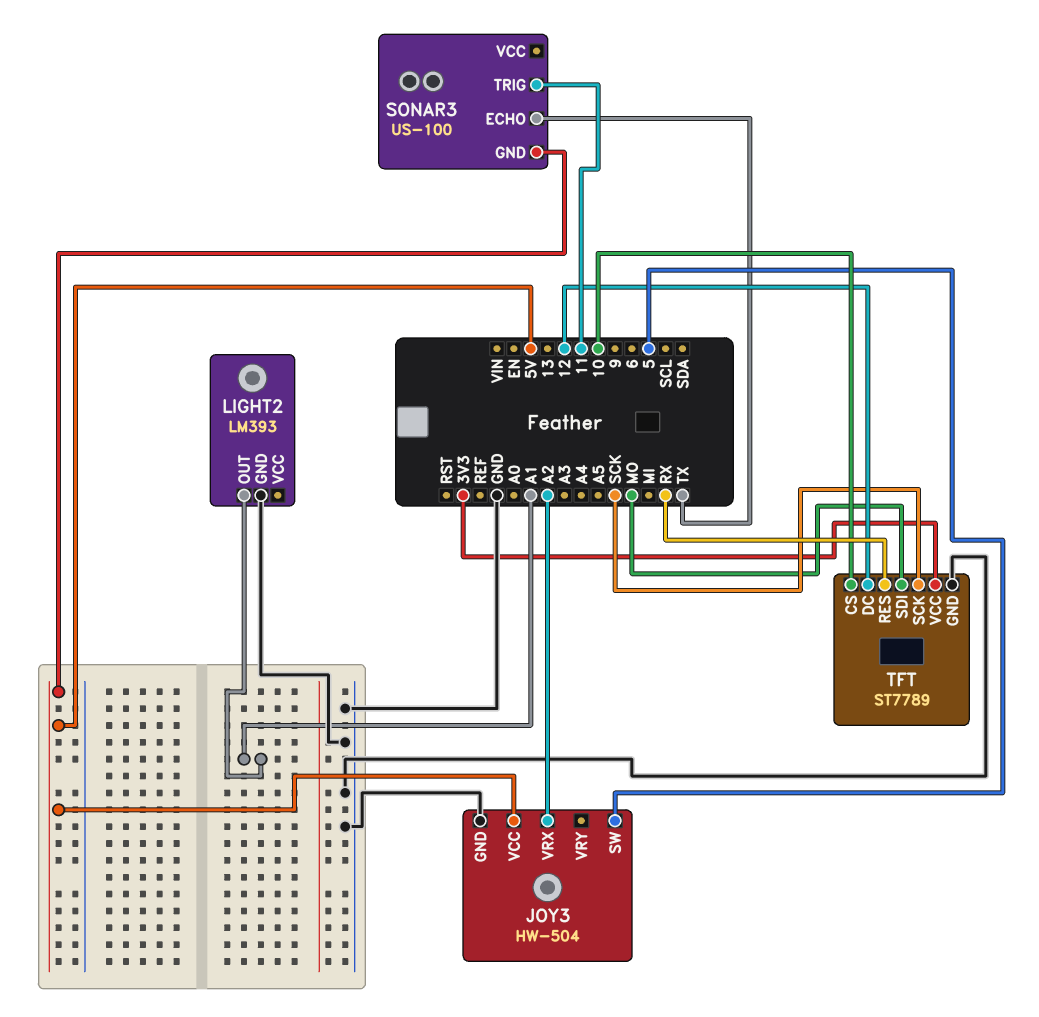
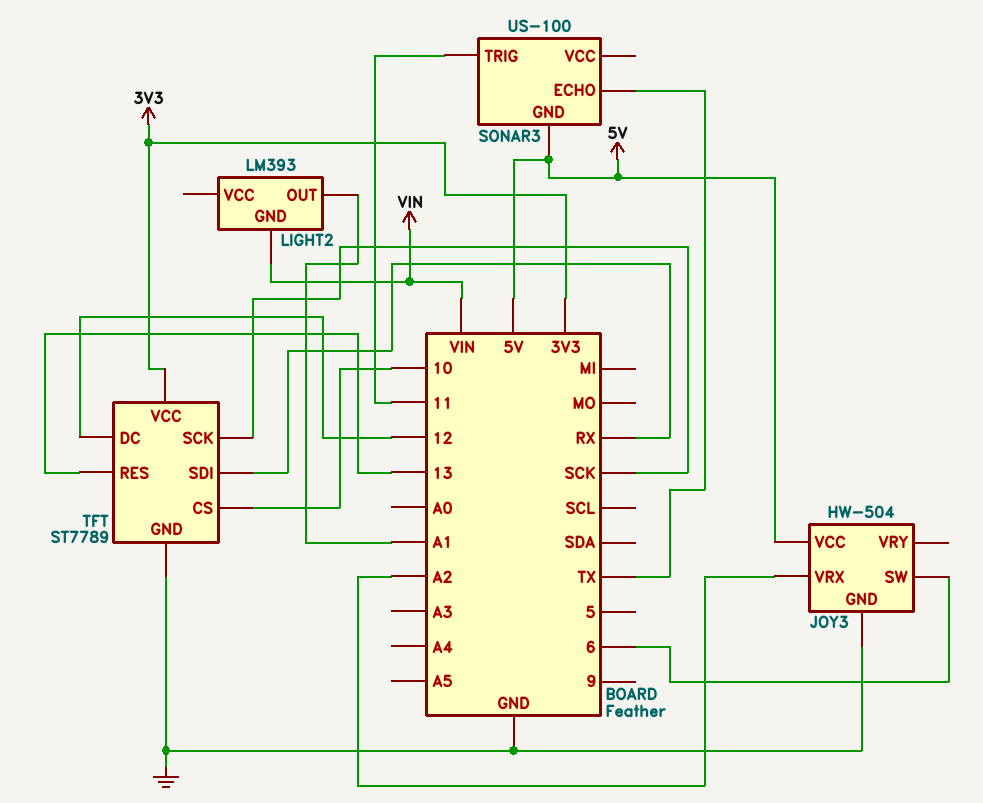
JOY3 pin SW: 5 -> 6
LIGHT2 pin GND: GND -> VIN
TFT pin RES: RX -> 13
TFT pin SDI: MO -> RX

